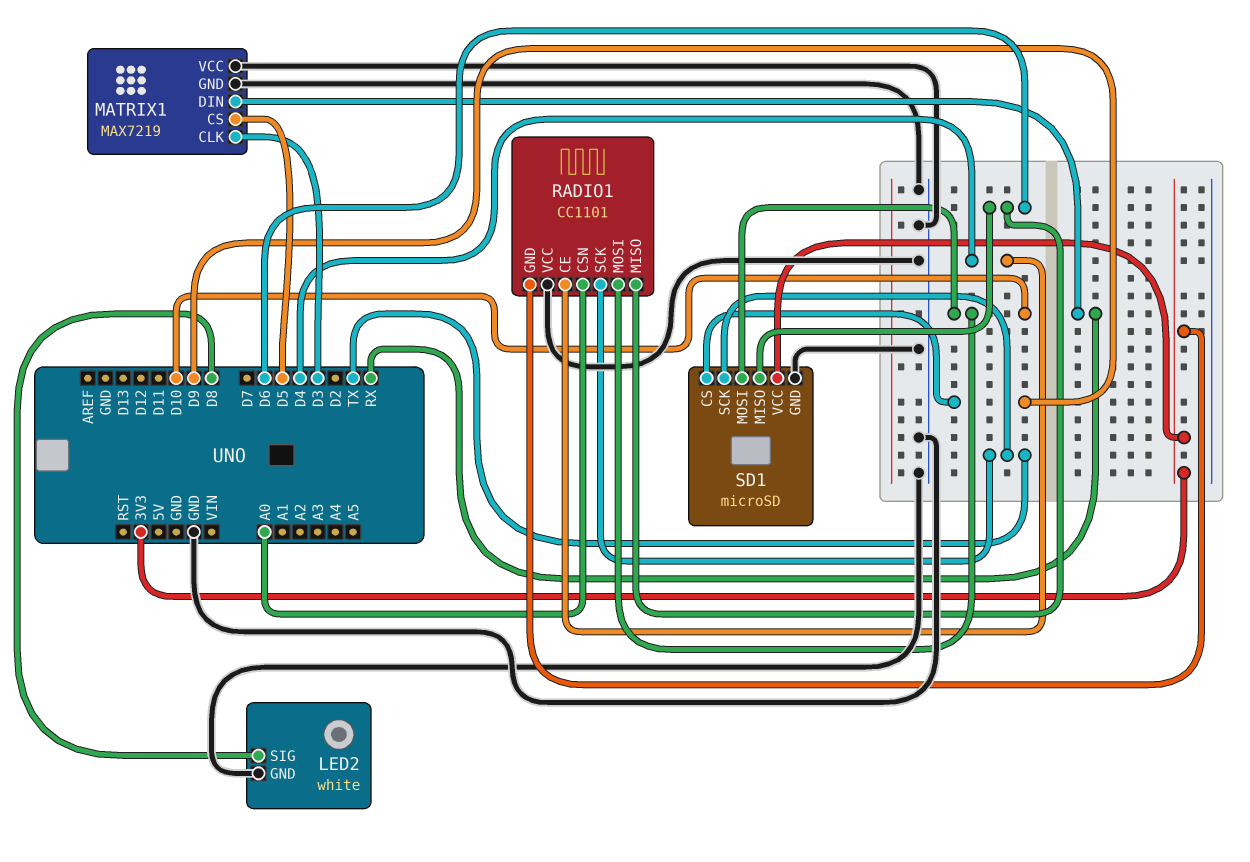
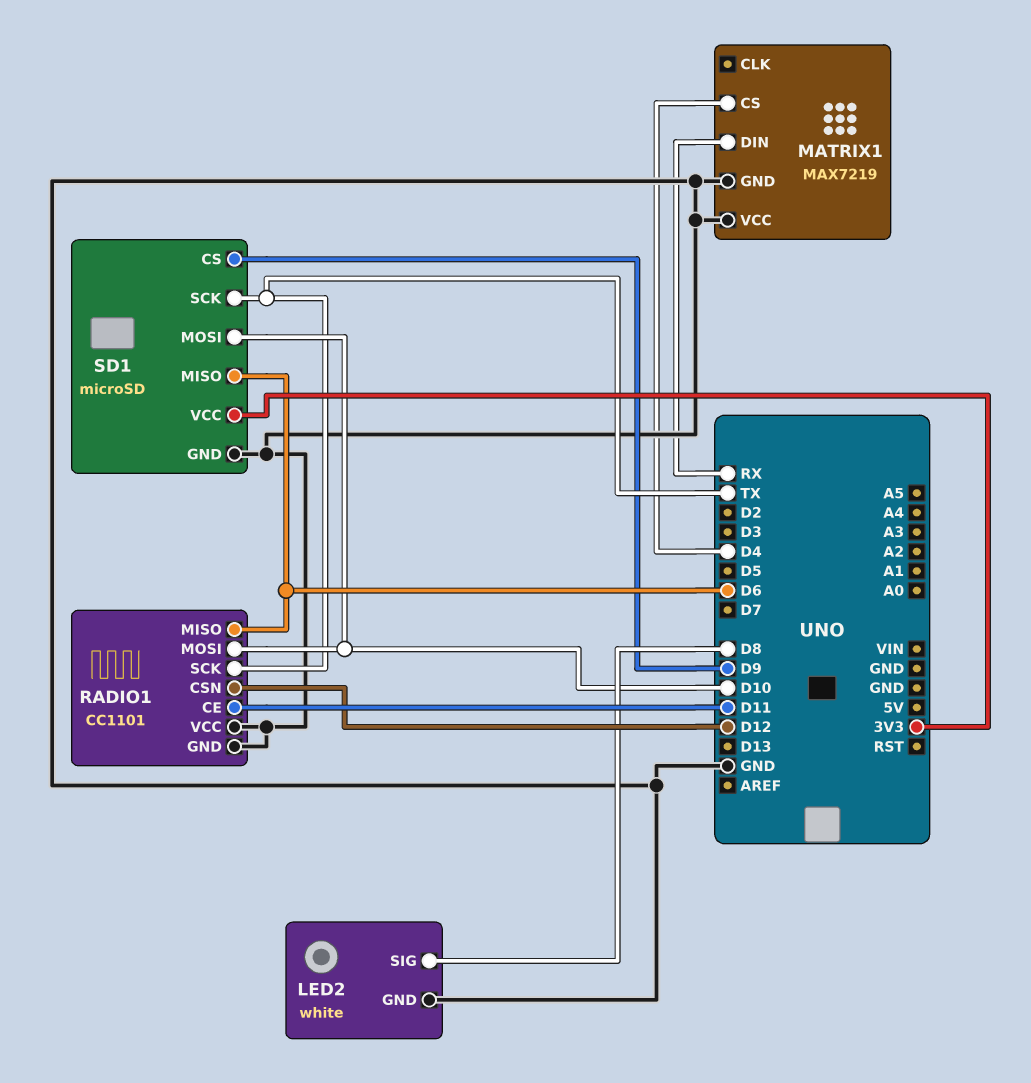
MATRIX1 pin CLK: D3 -> none
MATRIX1 pin CS: D5 -> D4
RADIO1 pin CE: D4 -> D11
RADIO1 pin CSN: A0 -> D12
RADIO1 pin GND: 3V3 -> GND

